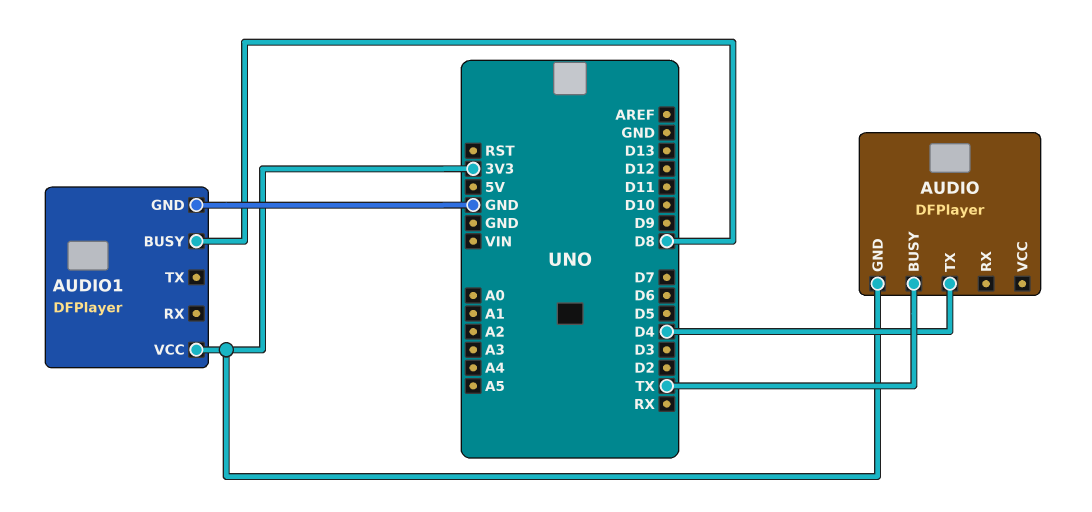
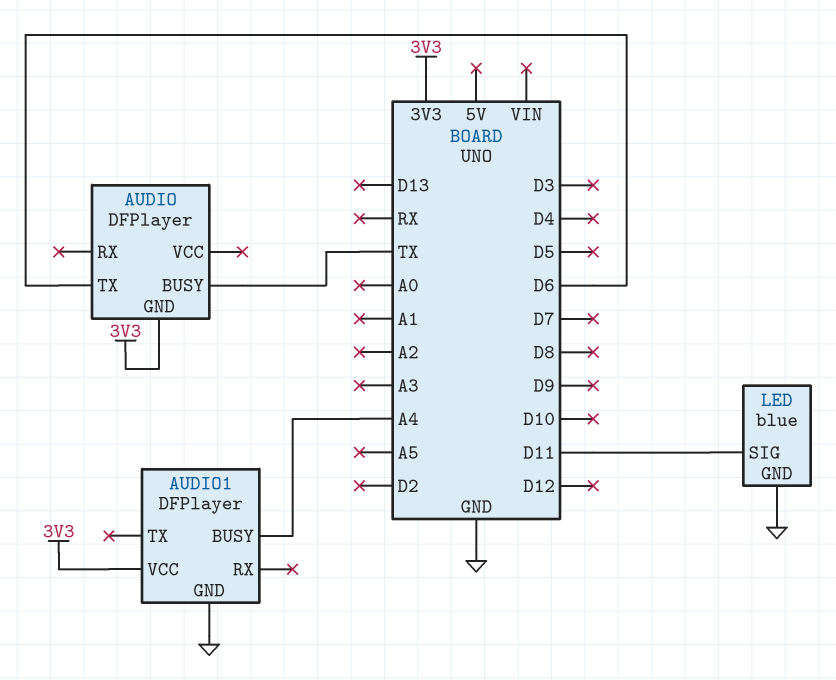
AUDIO pin TX: D4 -> D6
AUDIO1 pin BUSY: D8 -> A4
LED: none -> blue
LED pin GND: none -> GND
LED pin SIG: none -> D11

